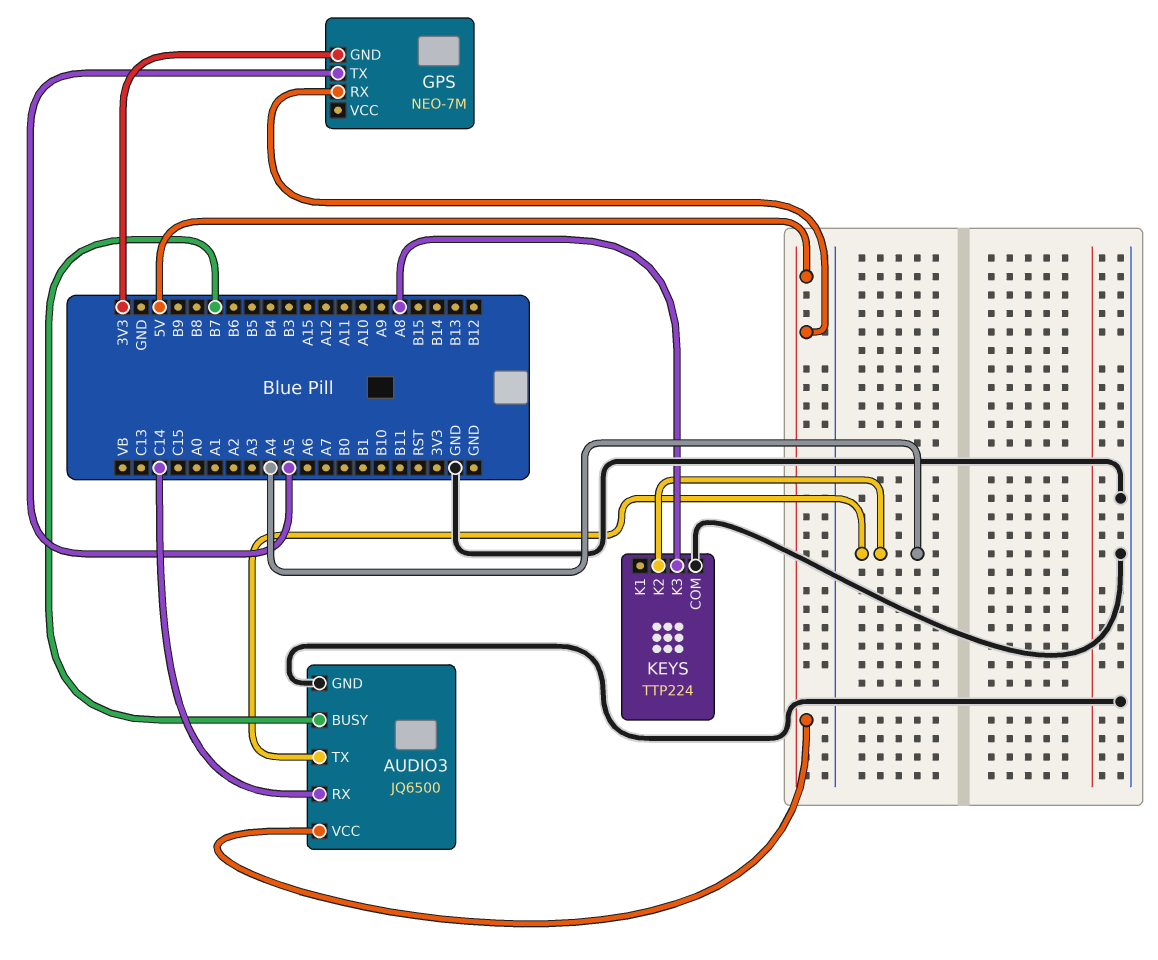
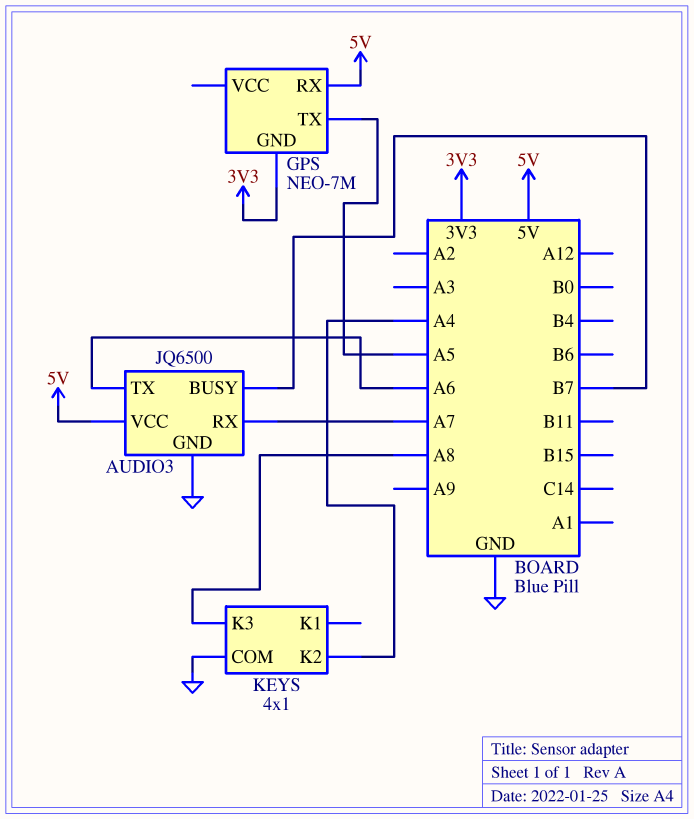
AUDIO3 pin RX: C14 -> A7
AUDIO3 pin TX: A4 -> A6
KEYS: TTP224 -> 4x1

